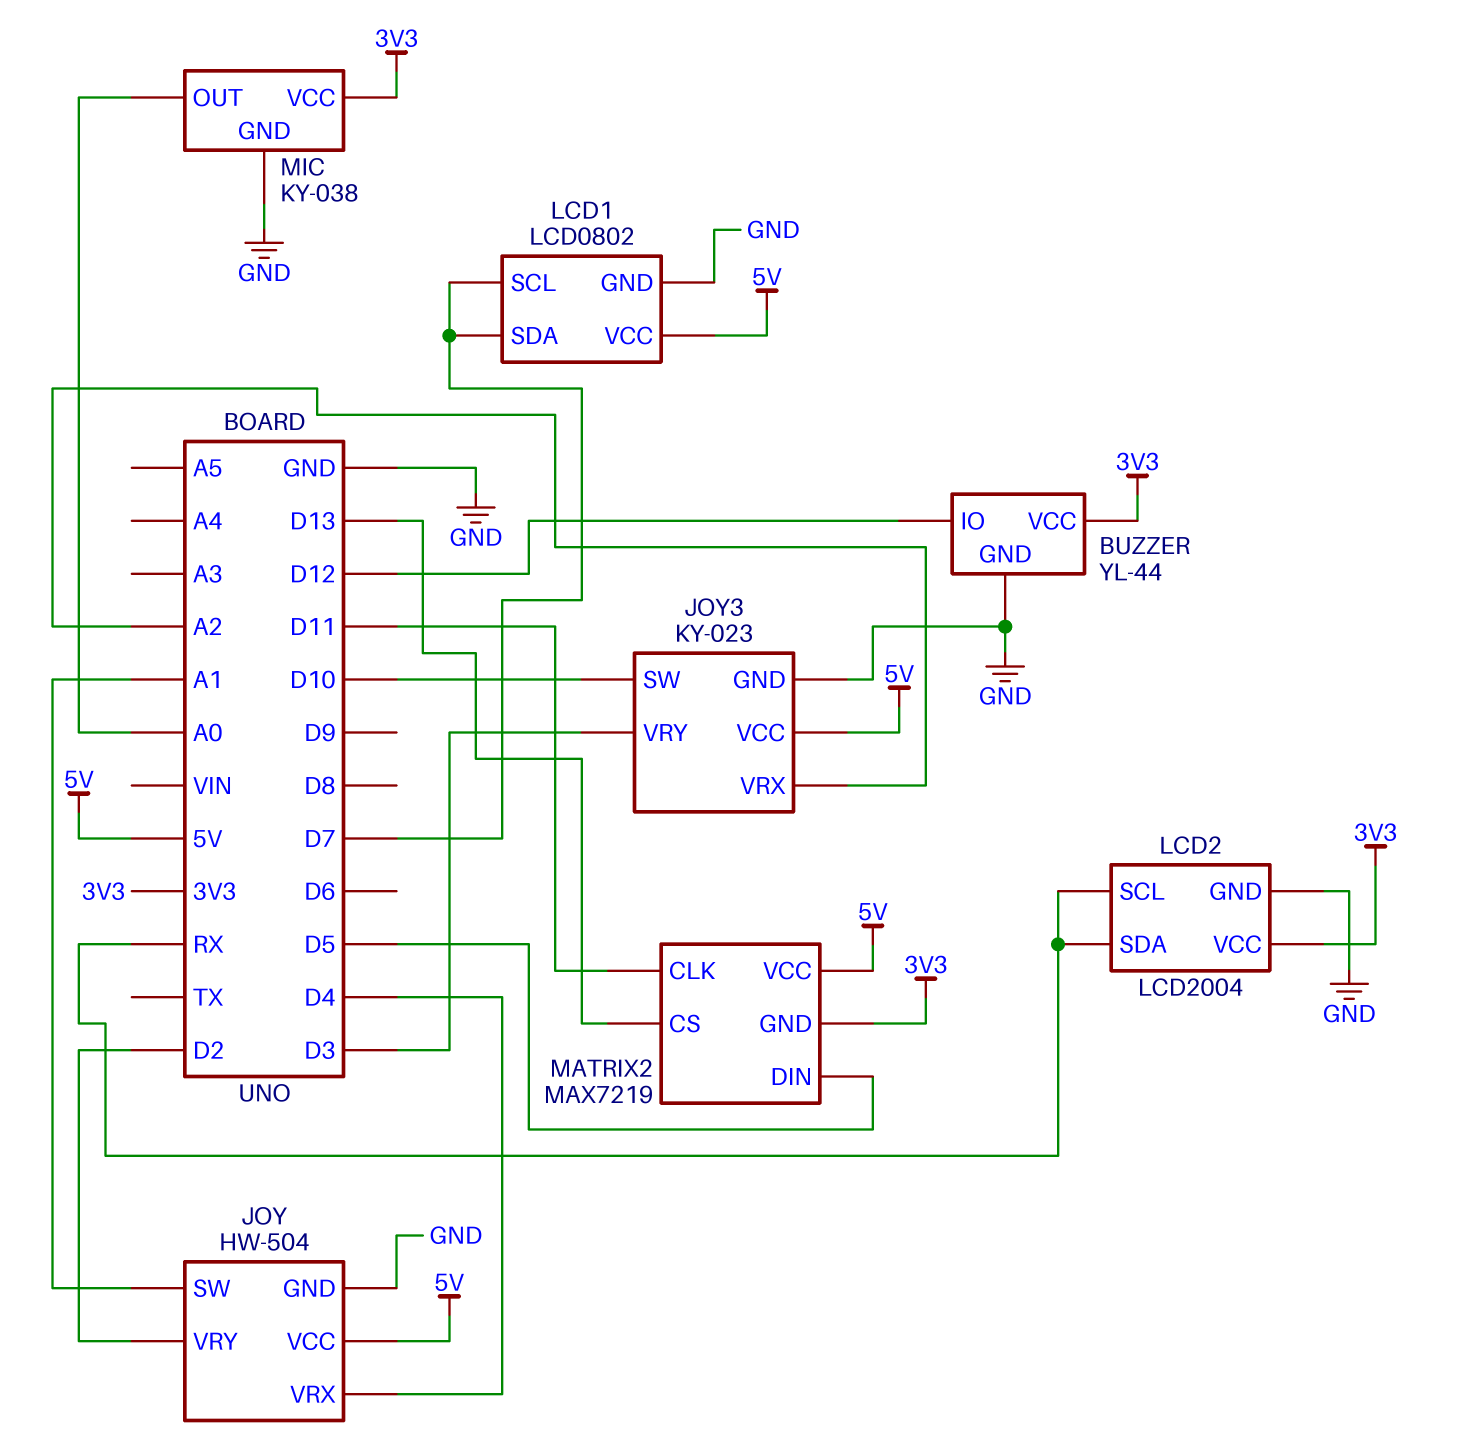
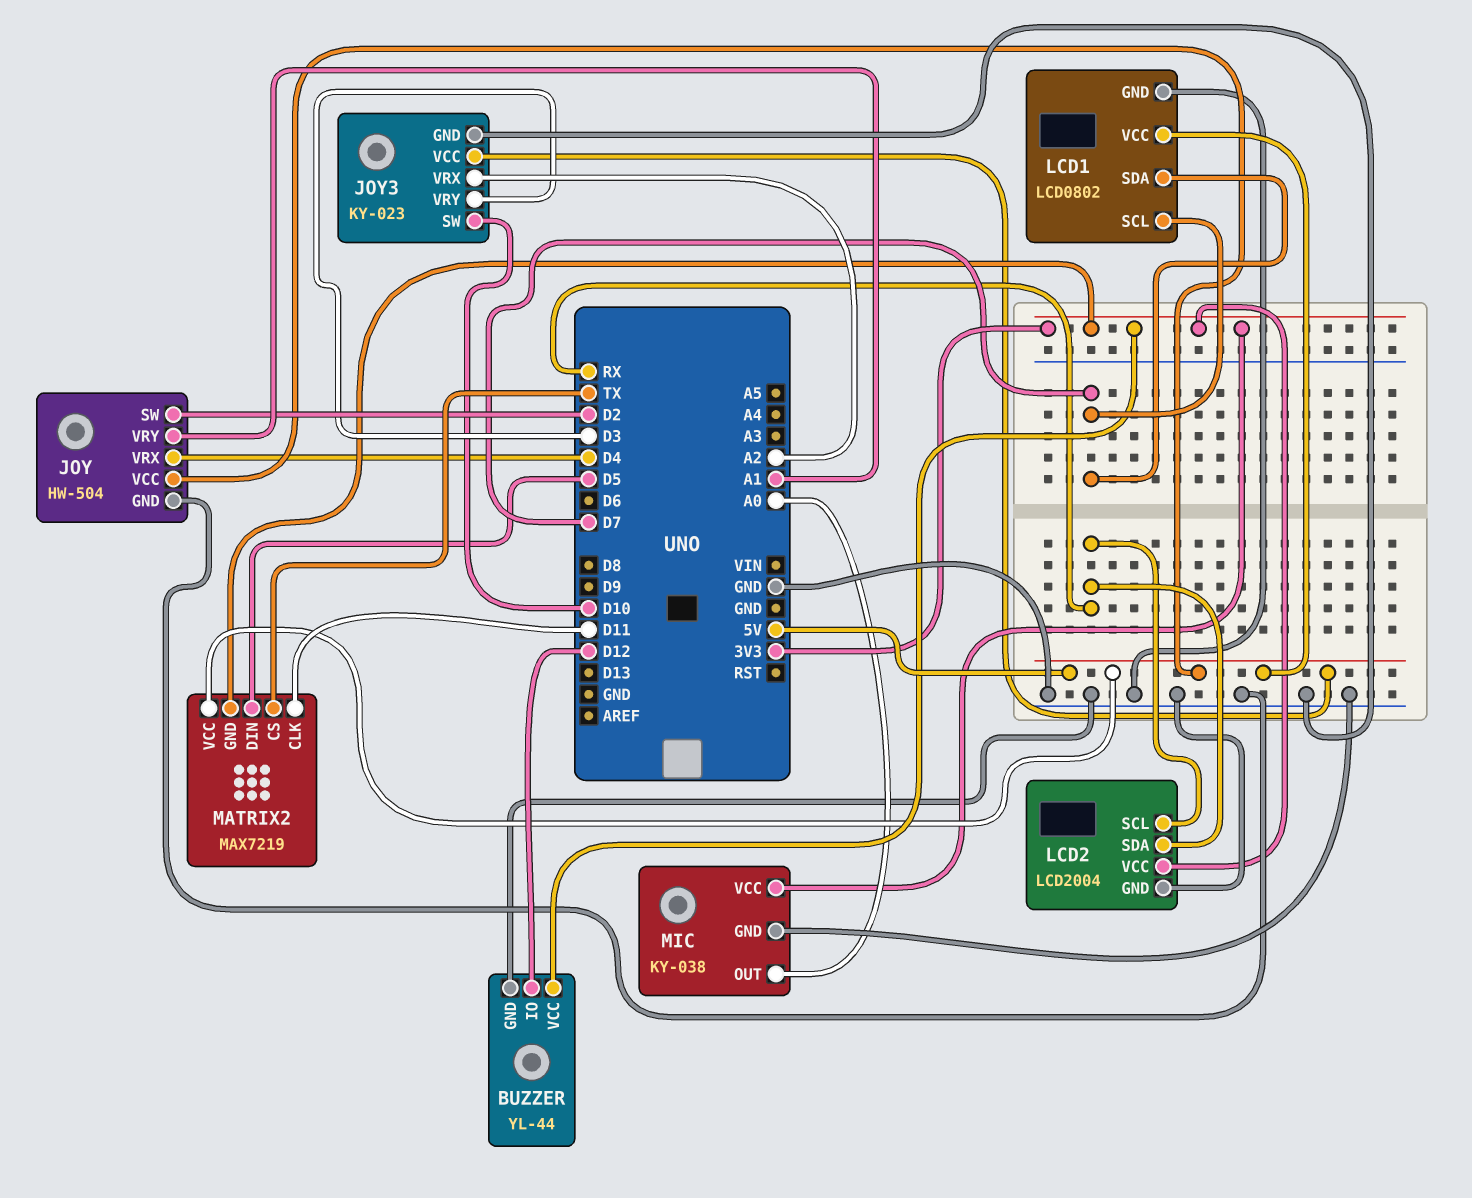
JOY pin SW: A1 -> D2
JOY pin VRY: D2 -> A1
MATRIX2 pin CS: D13 -> TX

